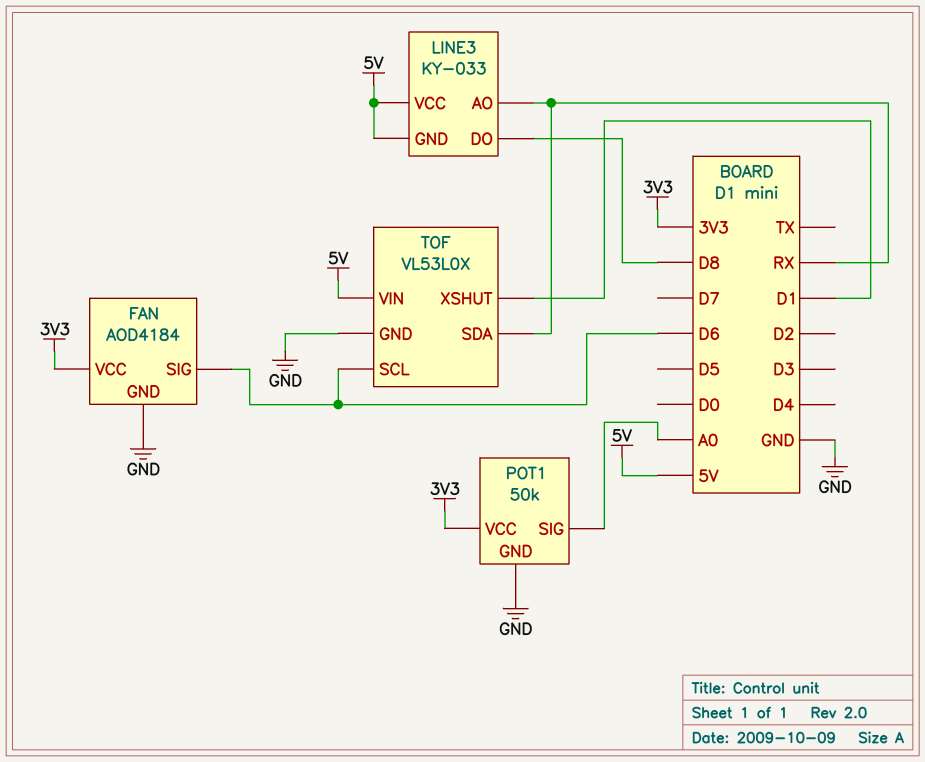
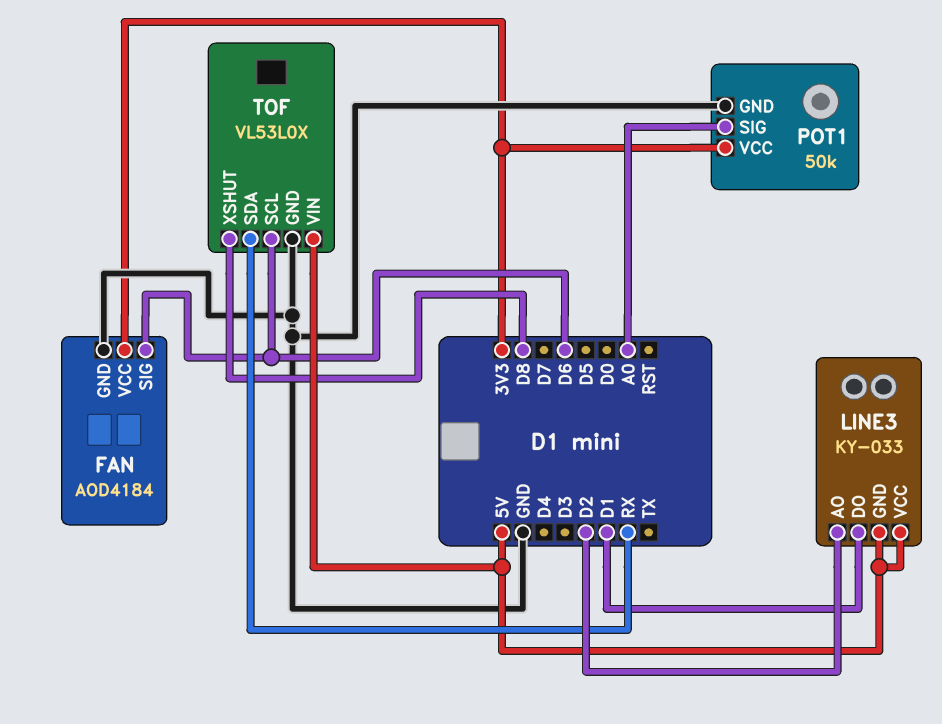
LINE3 pin AO: RX -> D2
LINE3 pin DO: D8 -> D1
TOF pin XSHUT: D1 -> D8

